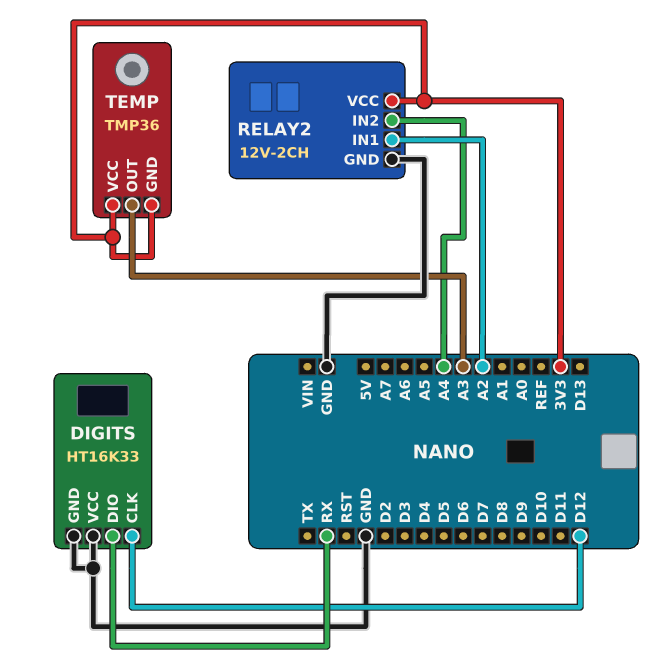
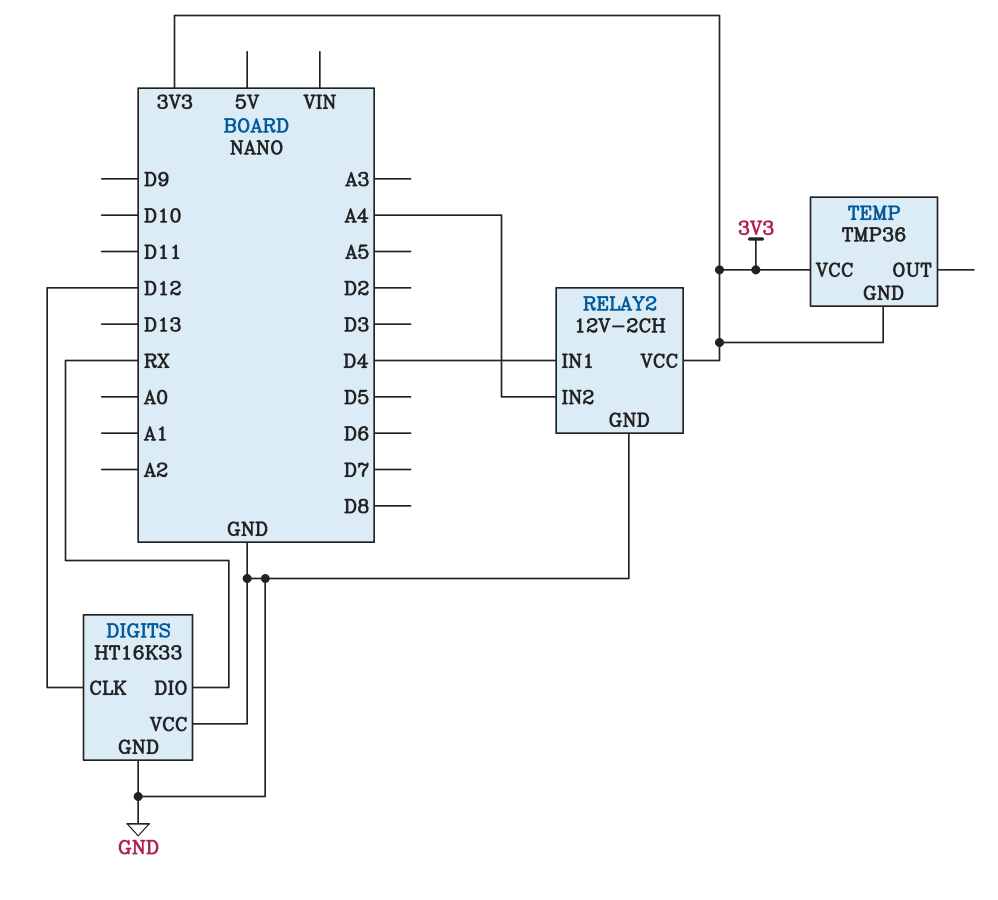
RELAY2 pin IN1: A2 -> D4
TEMP pin OUT: A3 -> none

